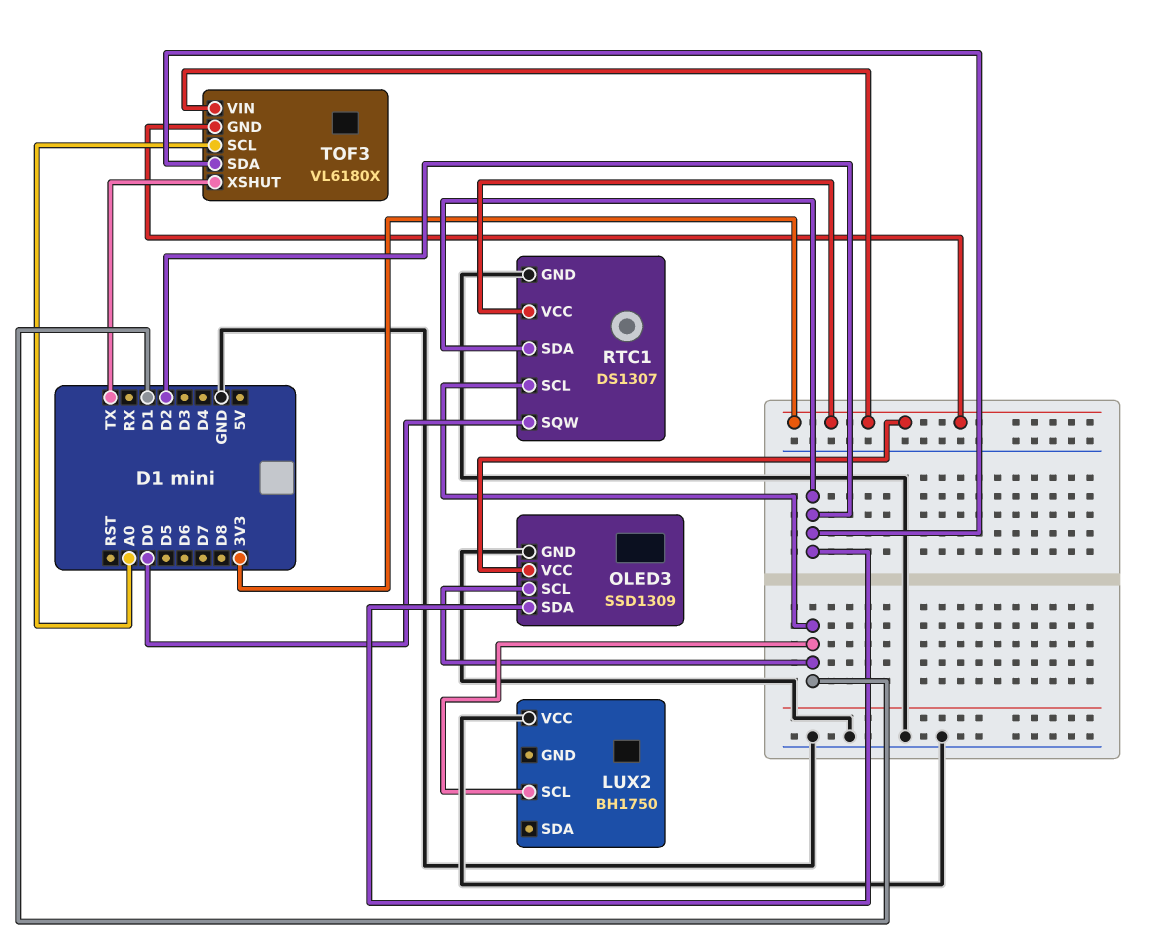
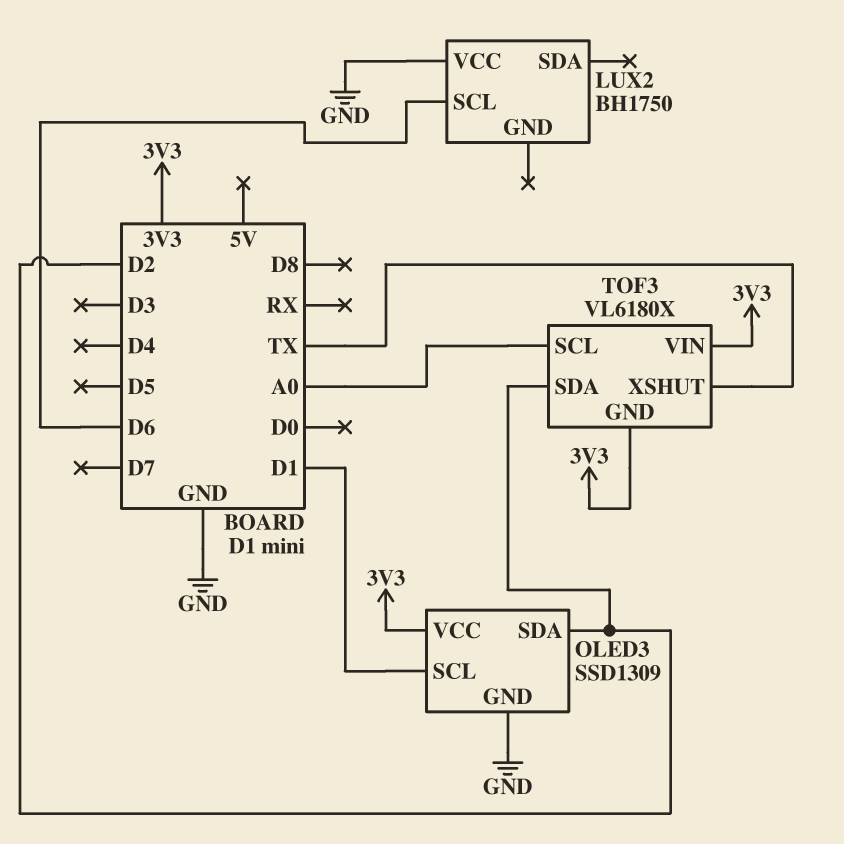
LUX2 pin SCL: D1 -> D6
RTC1: DS1307 -> none
RTC1 pin GND: GND -> none
RTC1 pin SCL: D1 -> none
RTC1 pin SDA: D2 -> none
RTC1 pin SQW: D0 -> none
RTC1 pin VCC: 3V3 -> none

